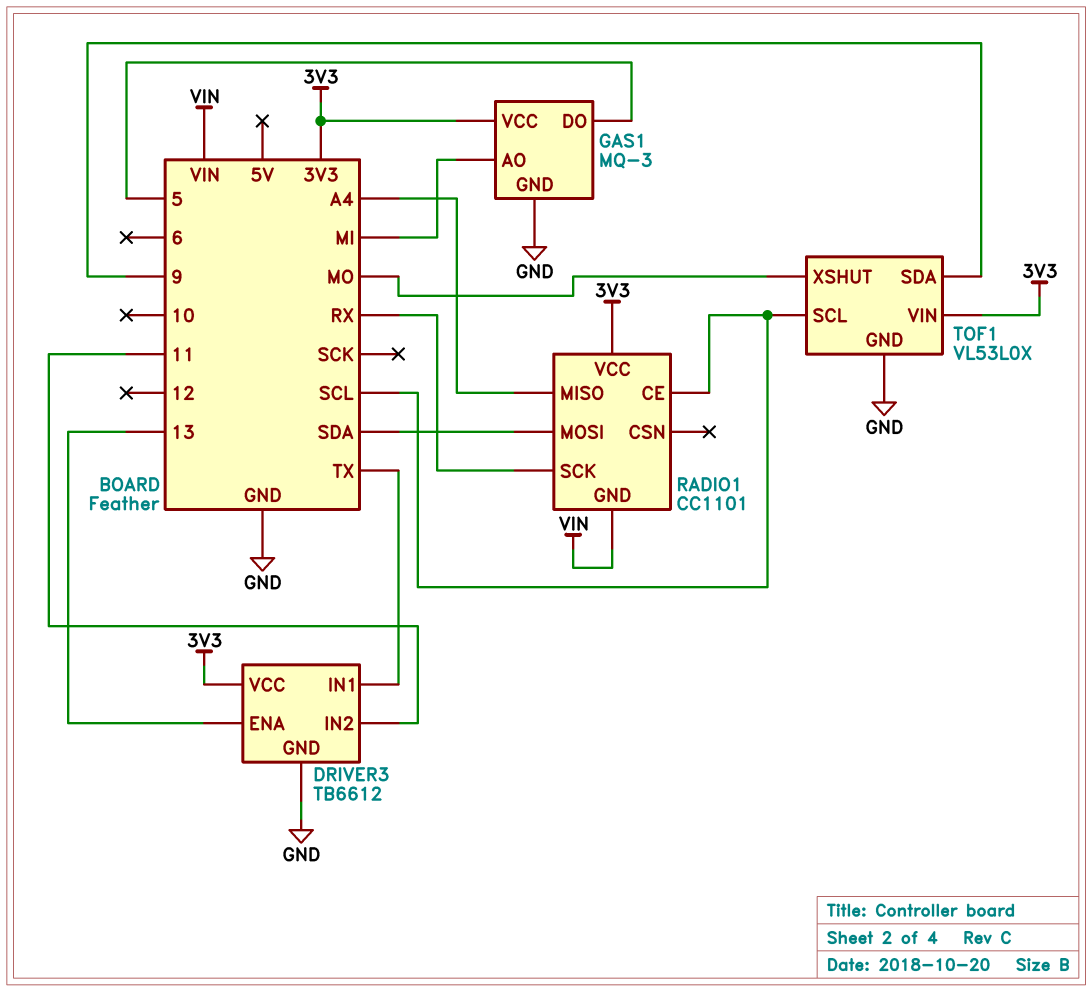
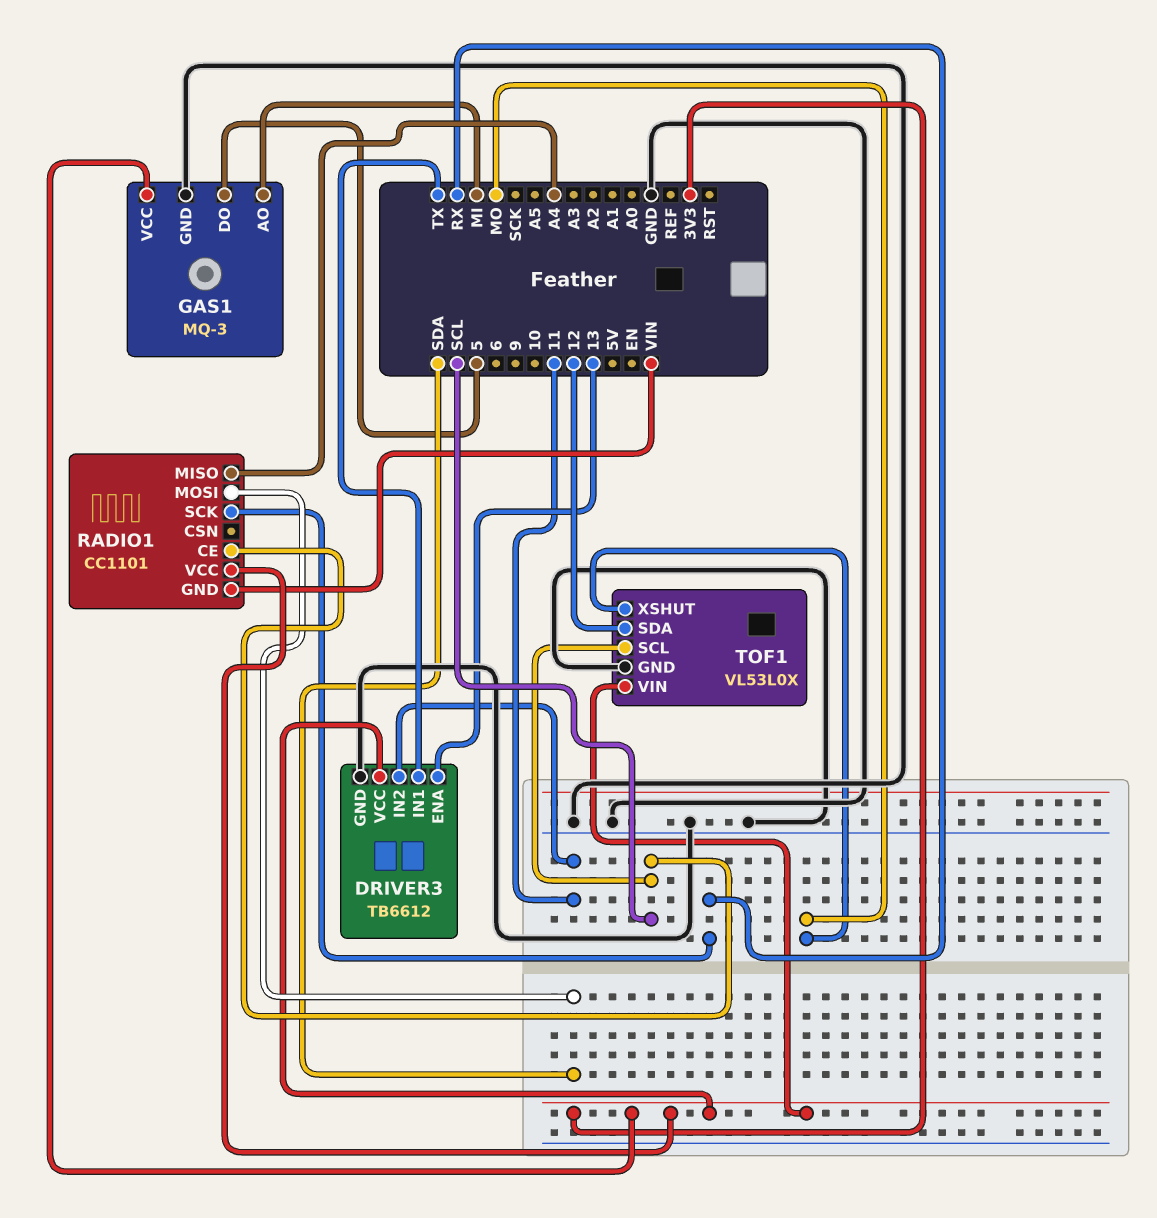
TOF1 pin SDA: 9 -> 12

